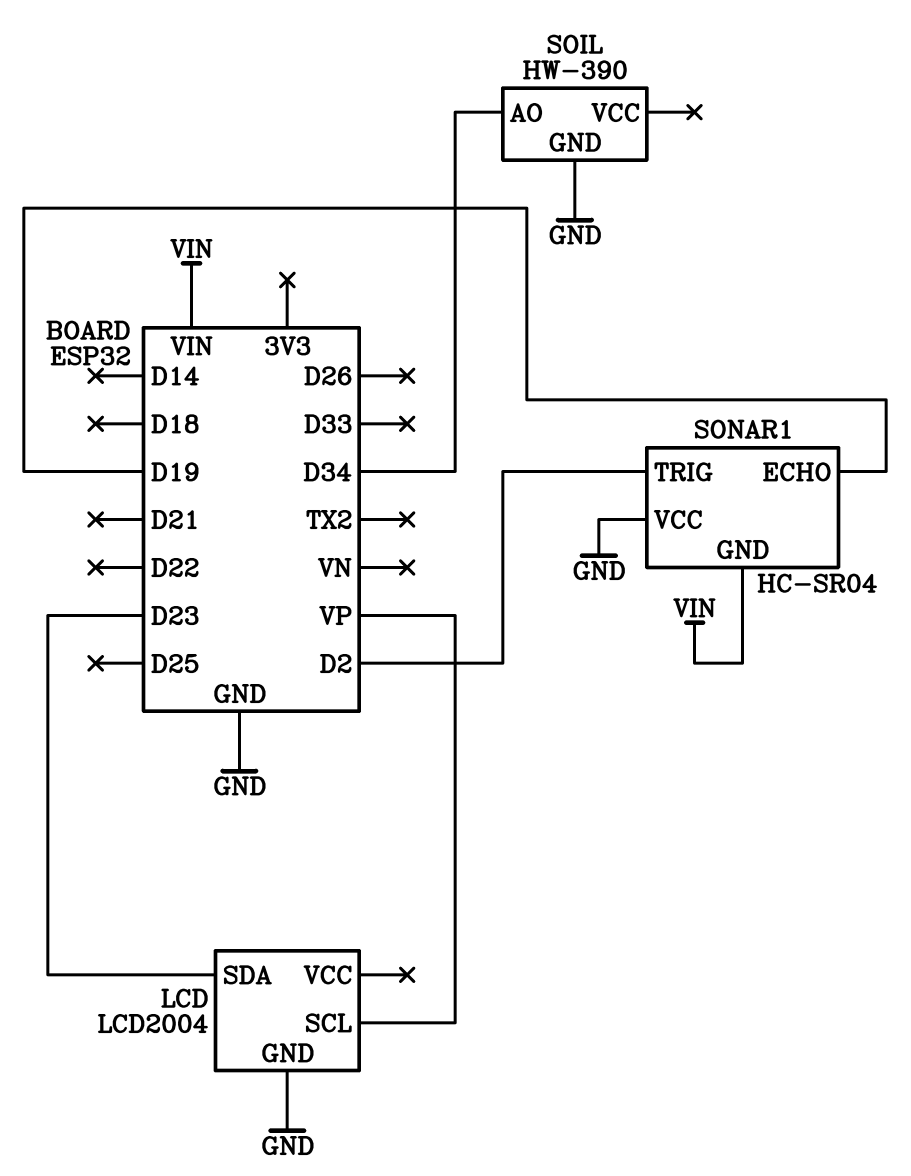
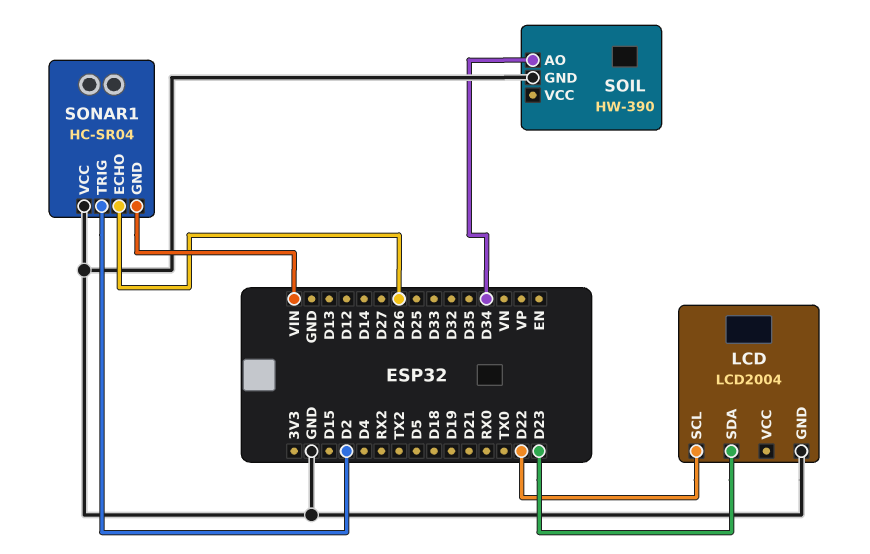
LCD pin SCL: VP -> D22
SONAR1 pin ECHO: D19 -> D26

